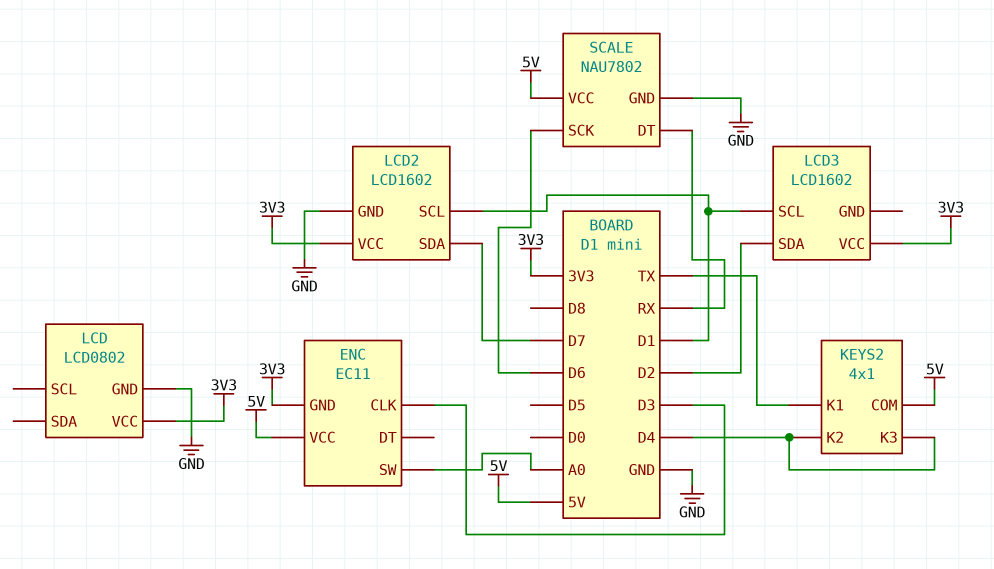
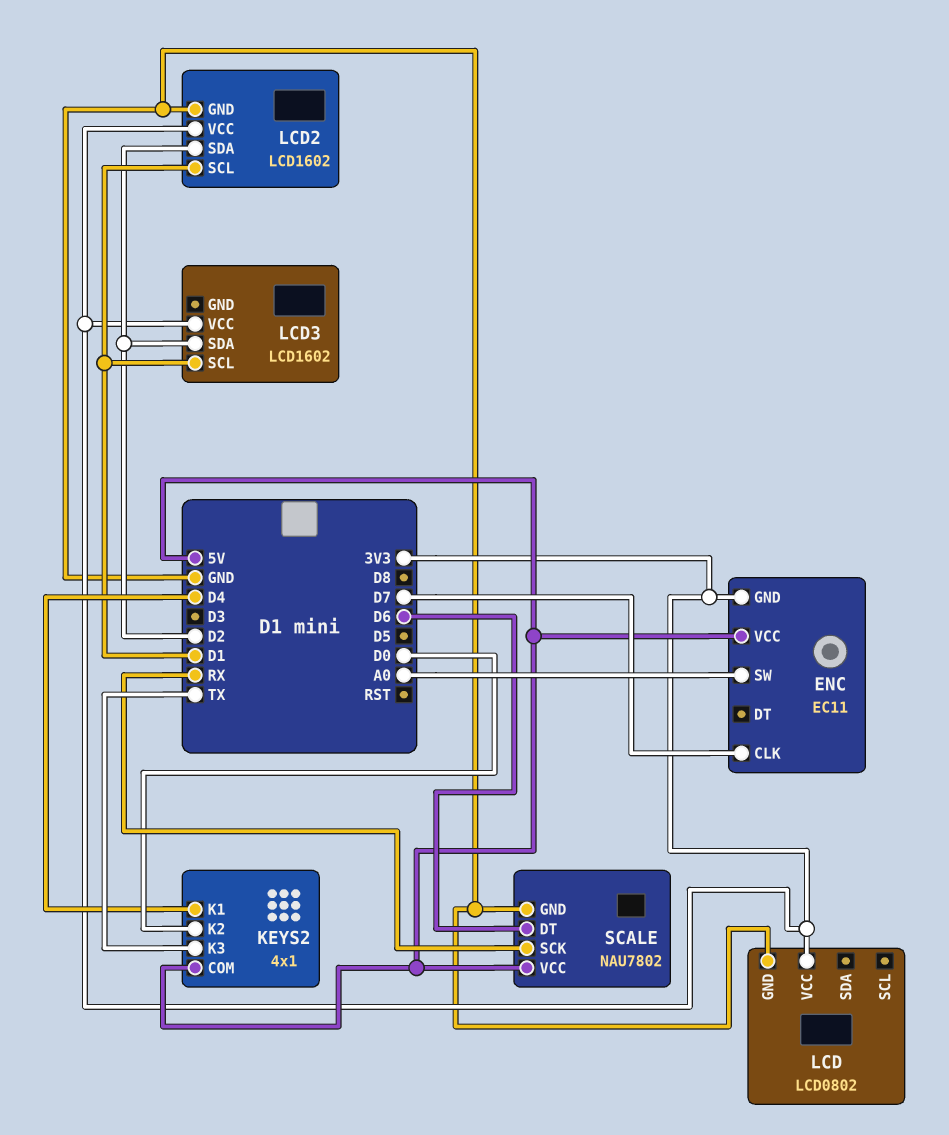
ENC pin CLK: D3 -> D7
KEYS2 pin K1: TX -> D4
KEYS2 pin K2: D4 -> D0
KEYS2 pin K3: D4 -> TX
LCD2 pin SDA: D7 -> D2
SCALE pin DT: RX -> D6
SCALE pin SCK: D6 -> RX

